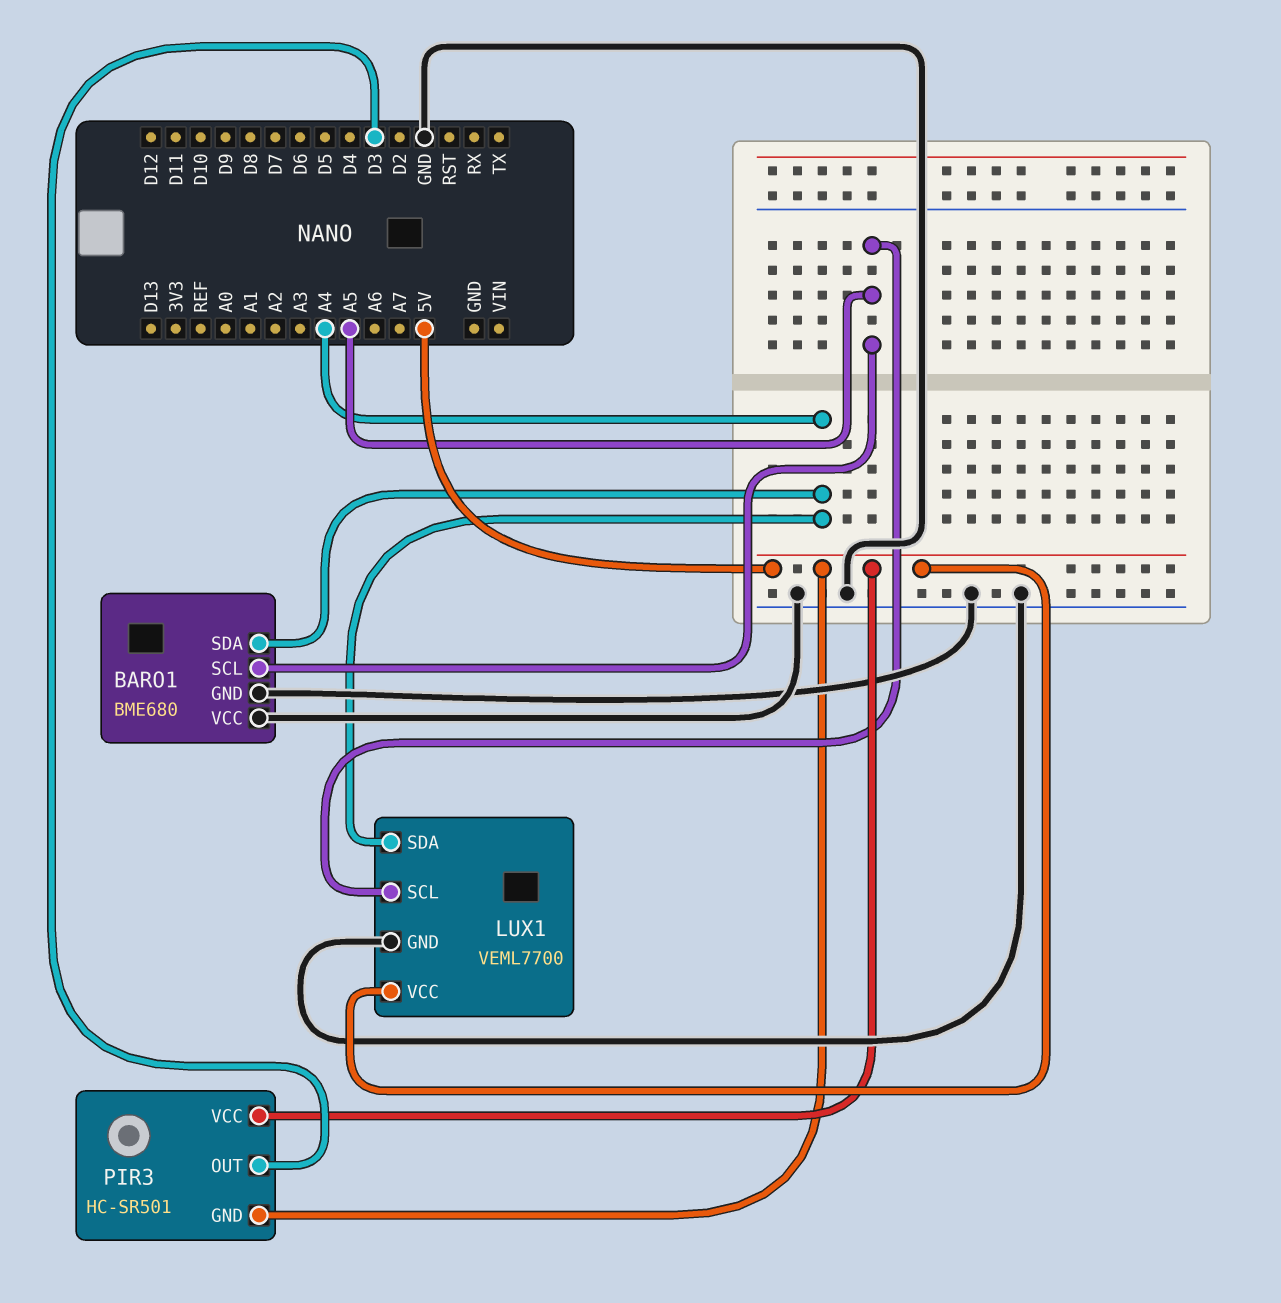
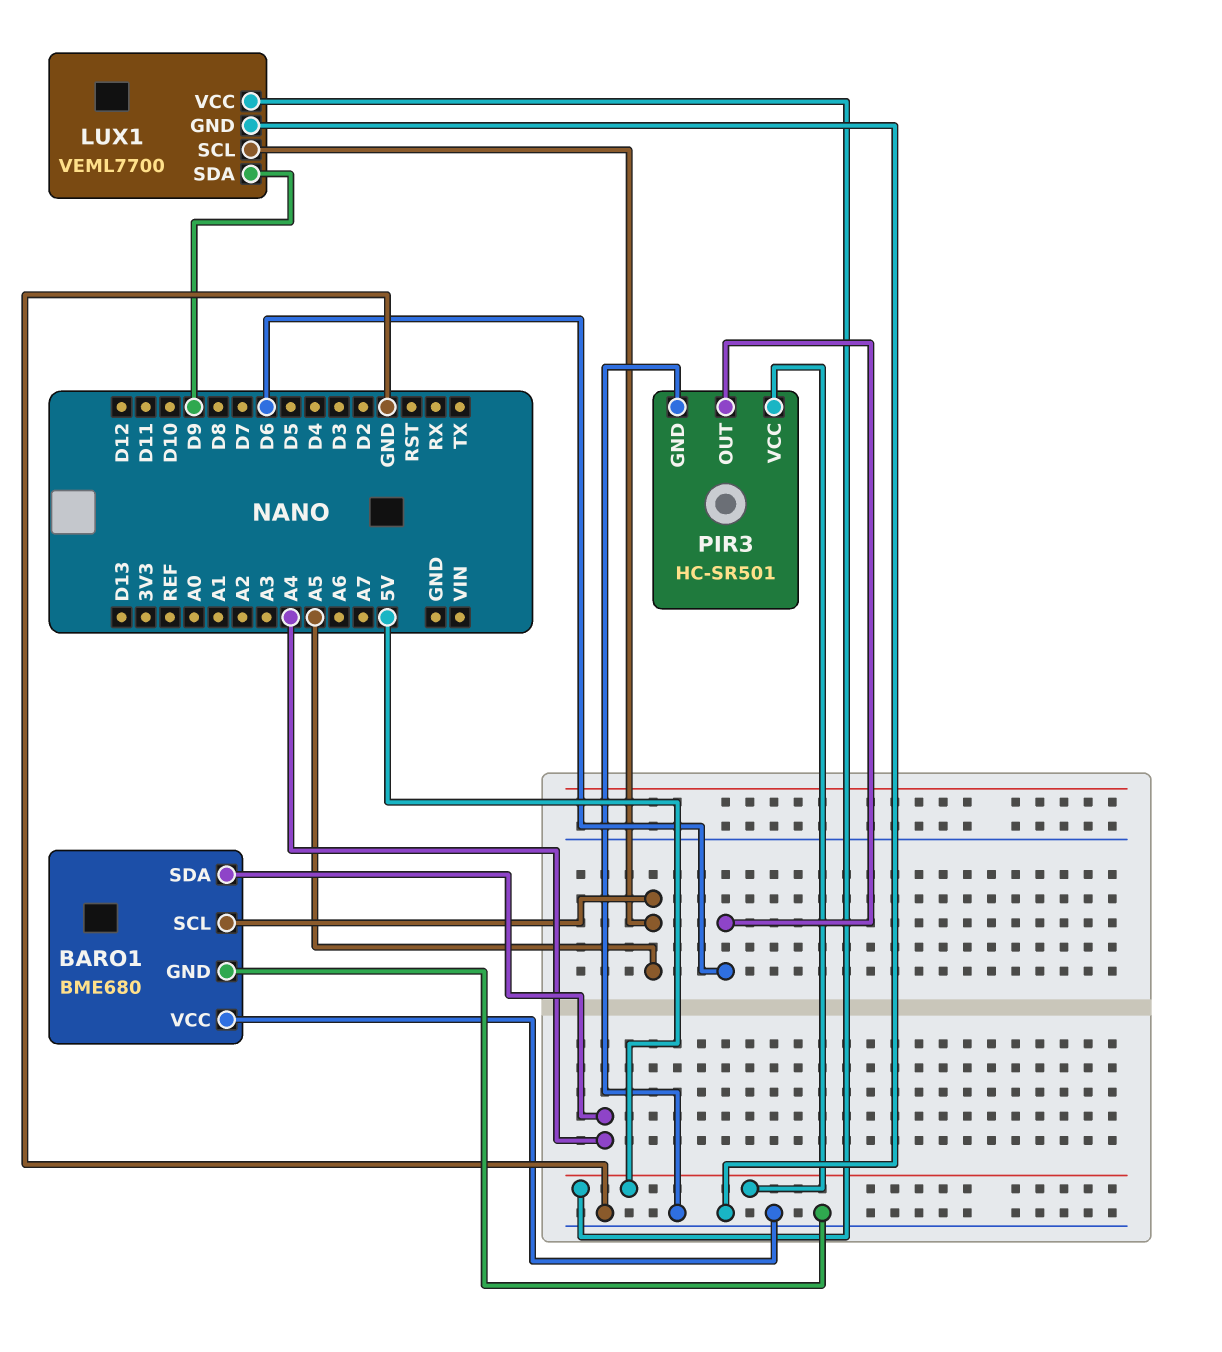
LUX1 pin SDA: A4 -> D9
PIR3 pin GND: 5V -> GND
PIR3 pin OUT: D3 -> D6

